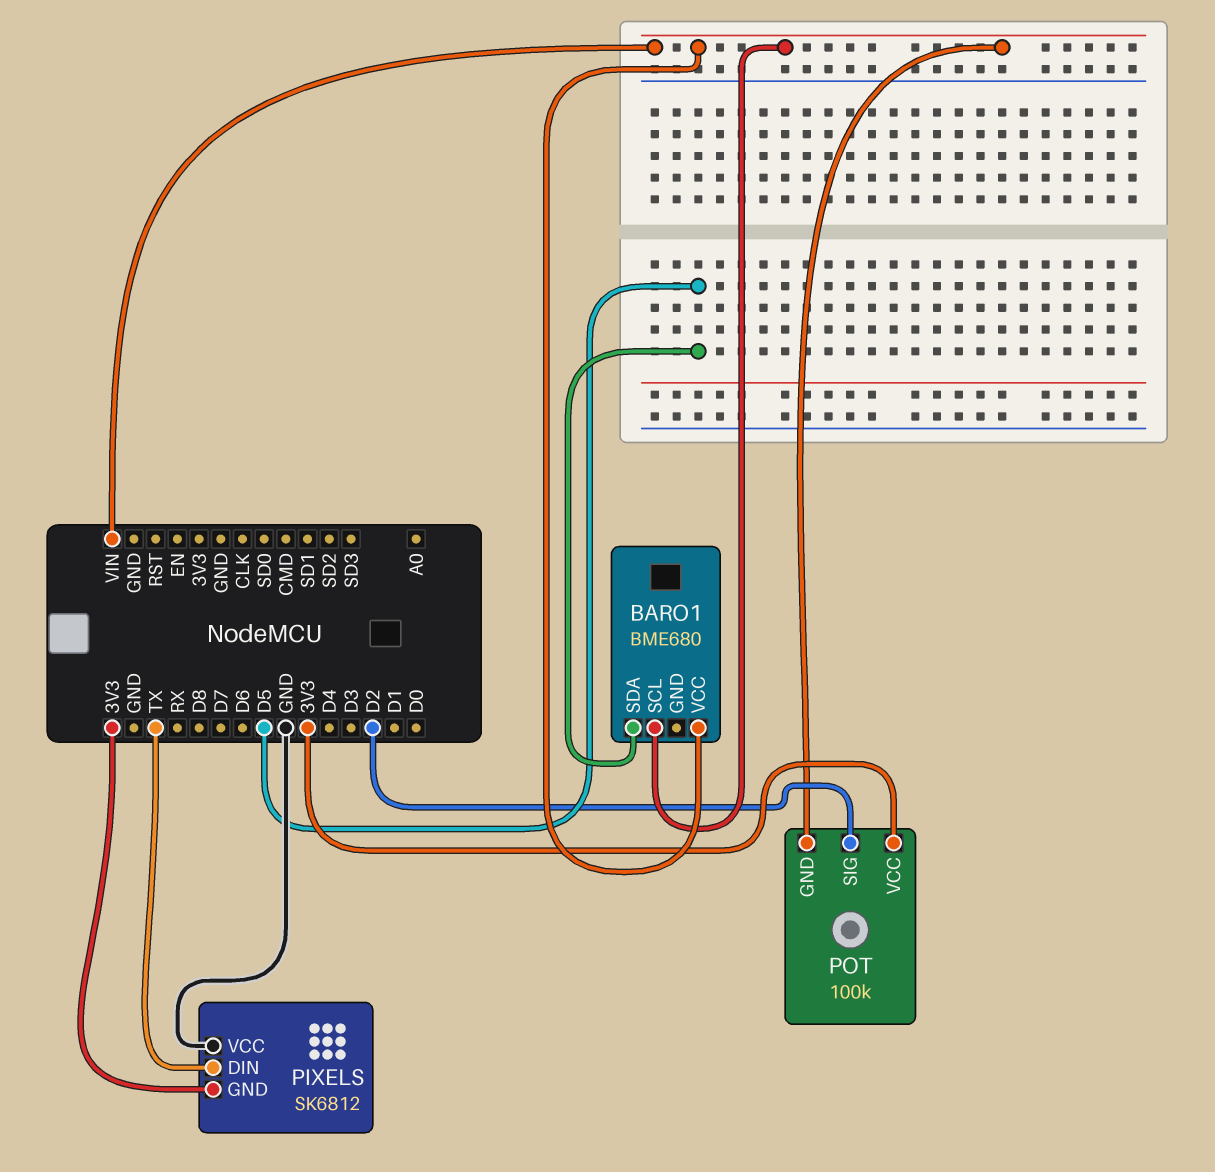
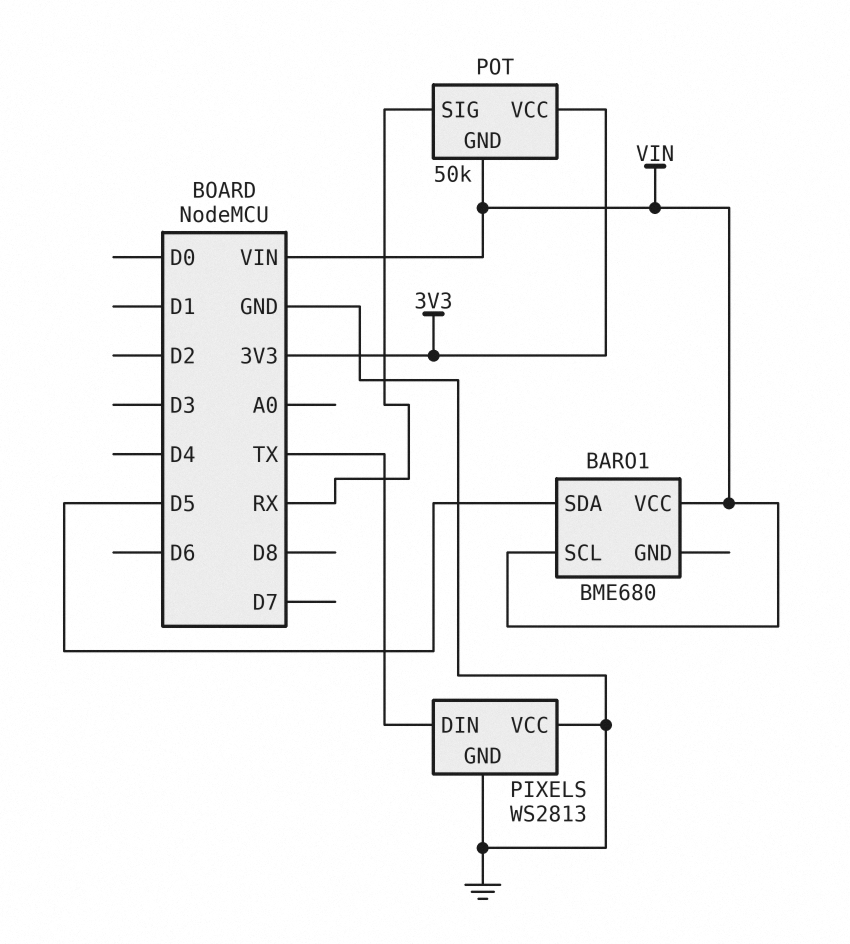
PIXELS: SK6812 -> WS2813
PIXELS pin GND: 3V3 -> GND
POT: 100k -> 50k
POT pin SIG: D2 -> RX

